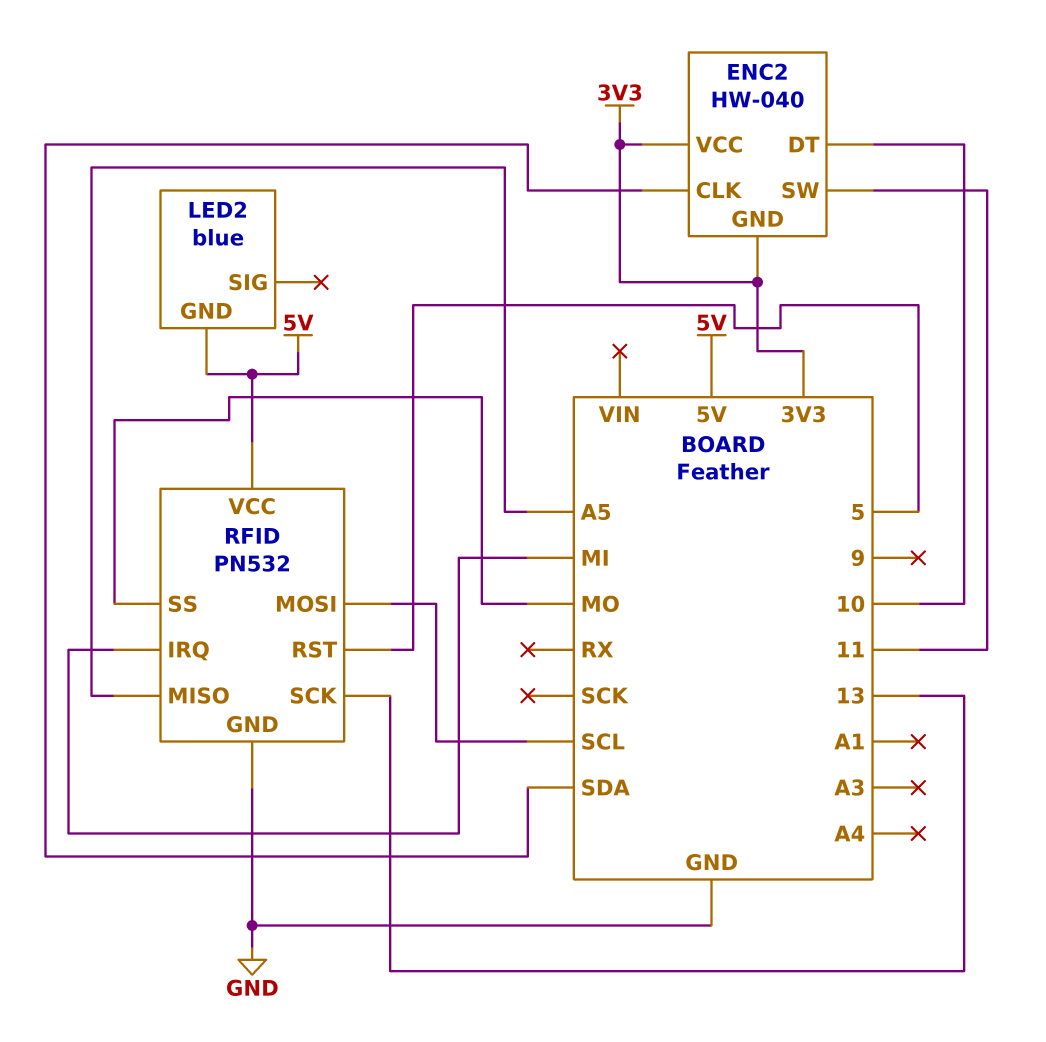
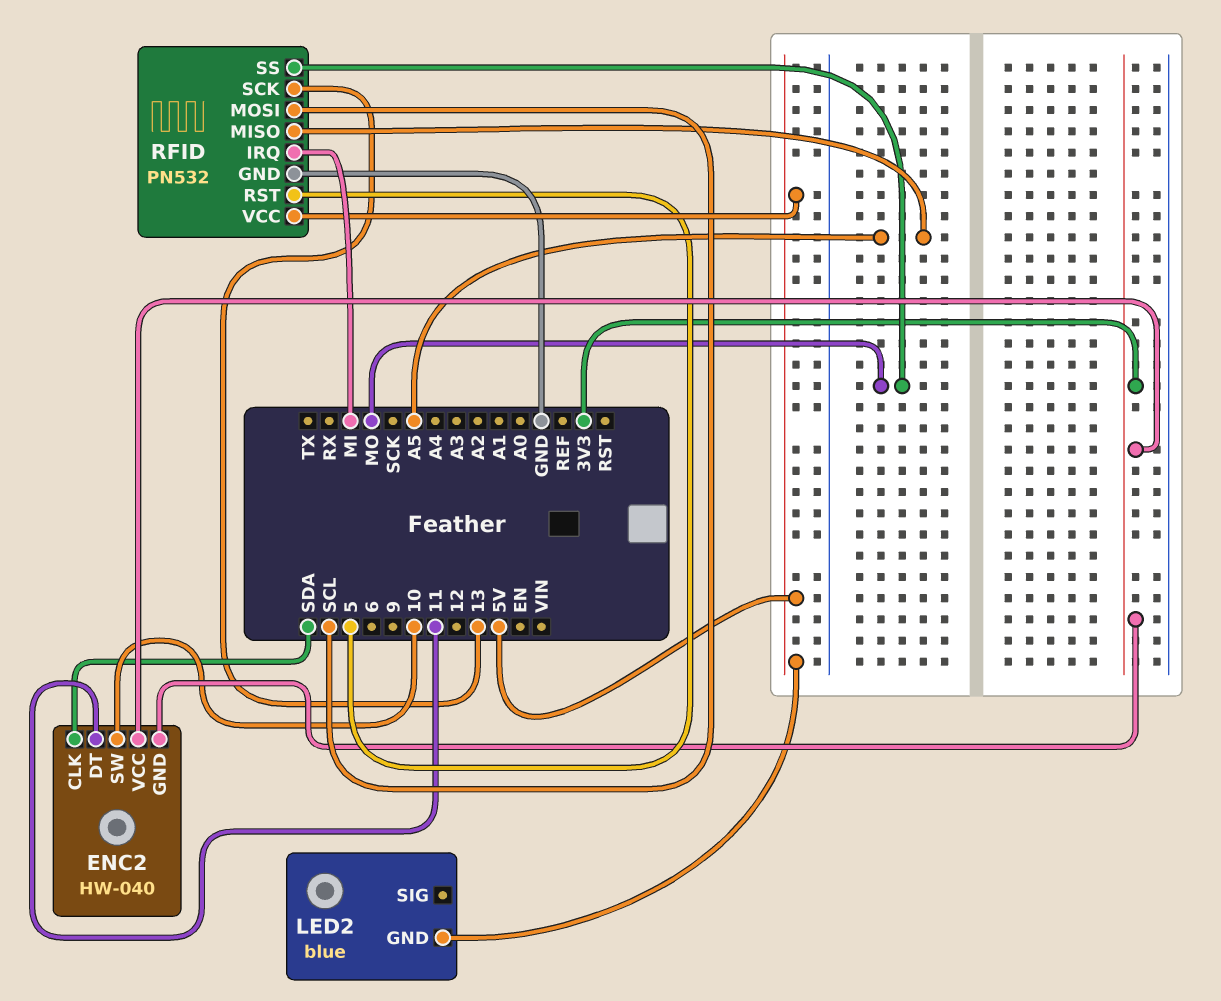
ENC2 pin DT: 10 -> 11
ENC2 pin SW: 11 -> 10

